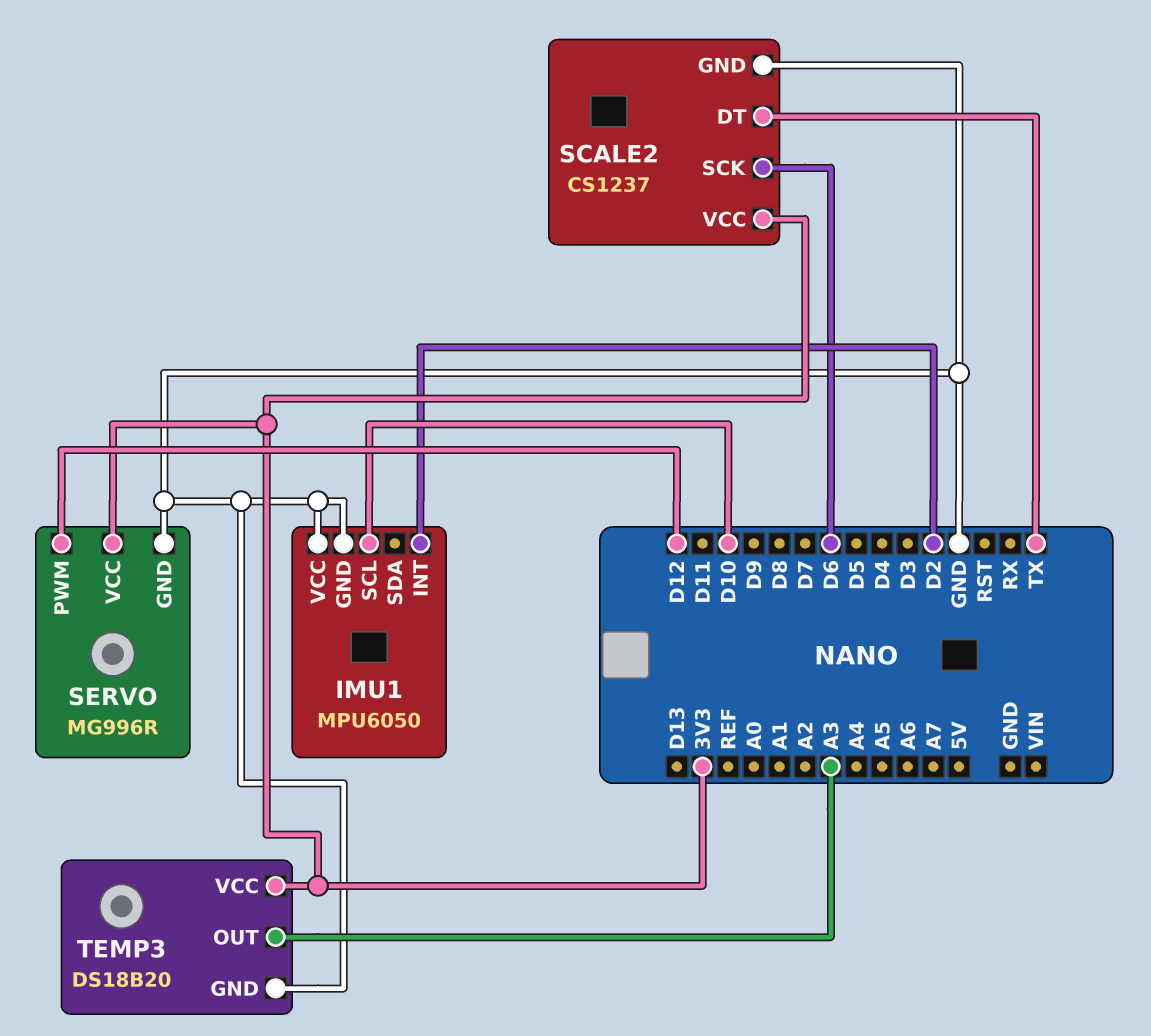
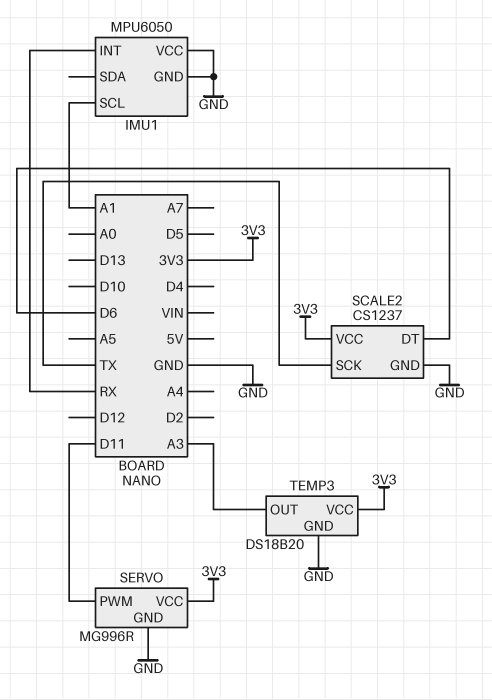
IMU1 pin INT: D2 -> RX
IMU1 pin SCL: D10 -> A1
SCALE2 pin DT: TX -> D6
SCALE2 pin SCK: D6 -> TX
SERVO pin PWM: D12 -> D11

